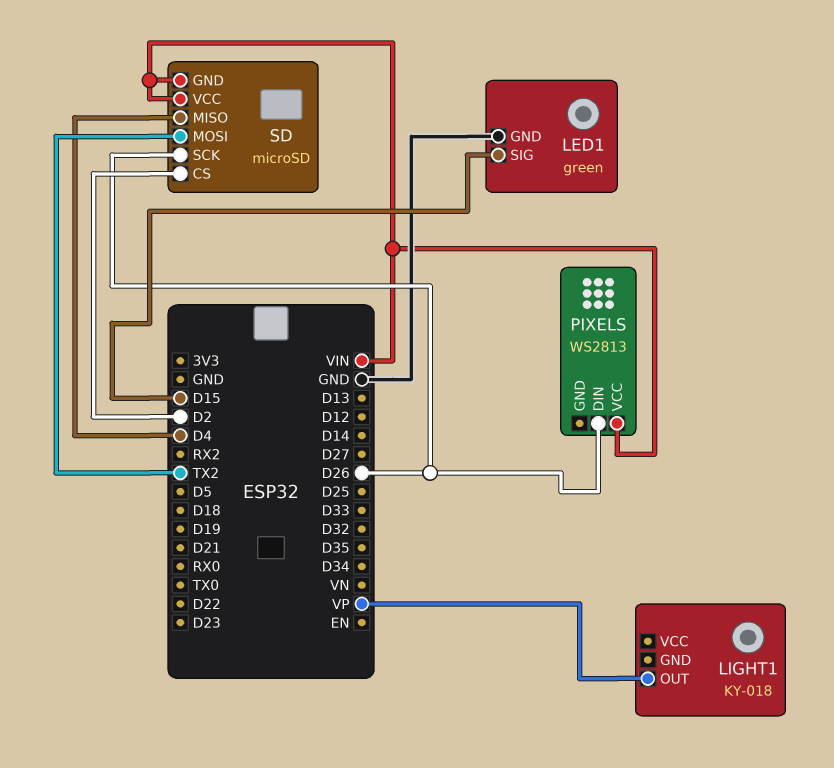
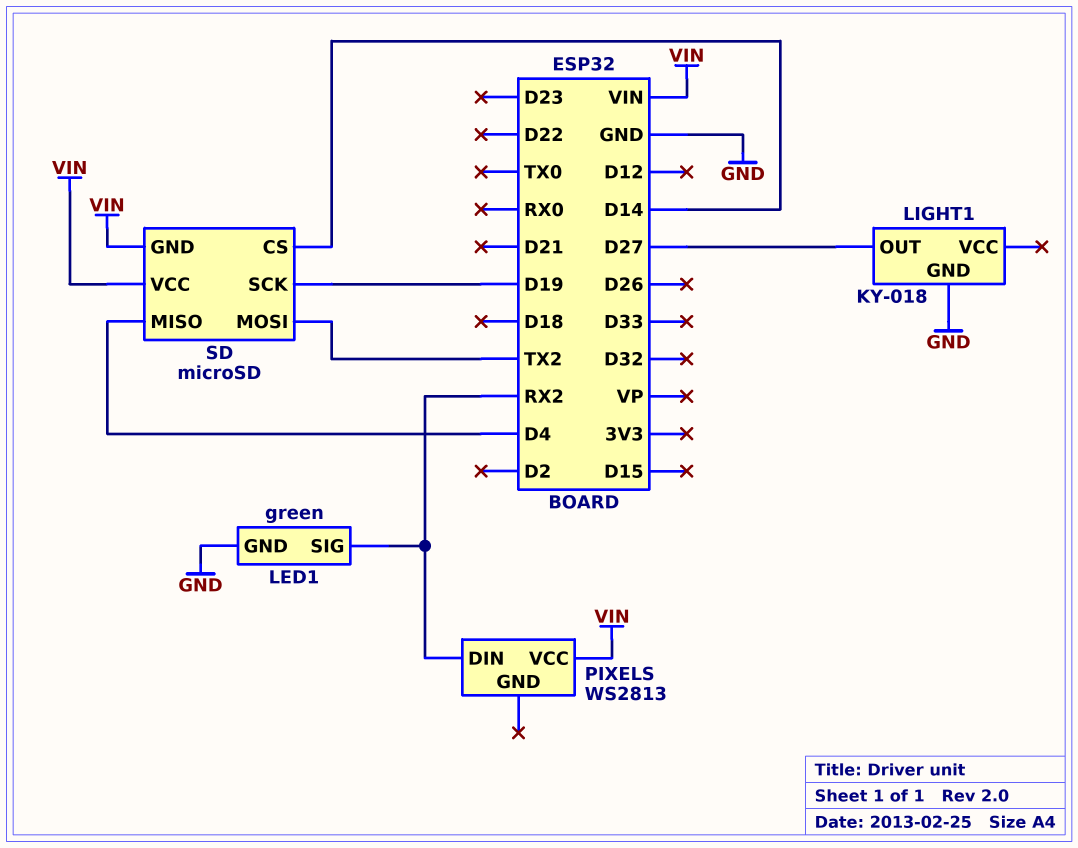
LED1 pin SIG: D15 -> RX2
LIGHT1 pin GND: none -> GND
LIGHT1 pin OUT: VP -> D27
PIXELS pin DIN: D26 -> RX2
SD pin CS: D2 -> D14
SD pin SCK: D26 -> D19

